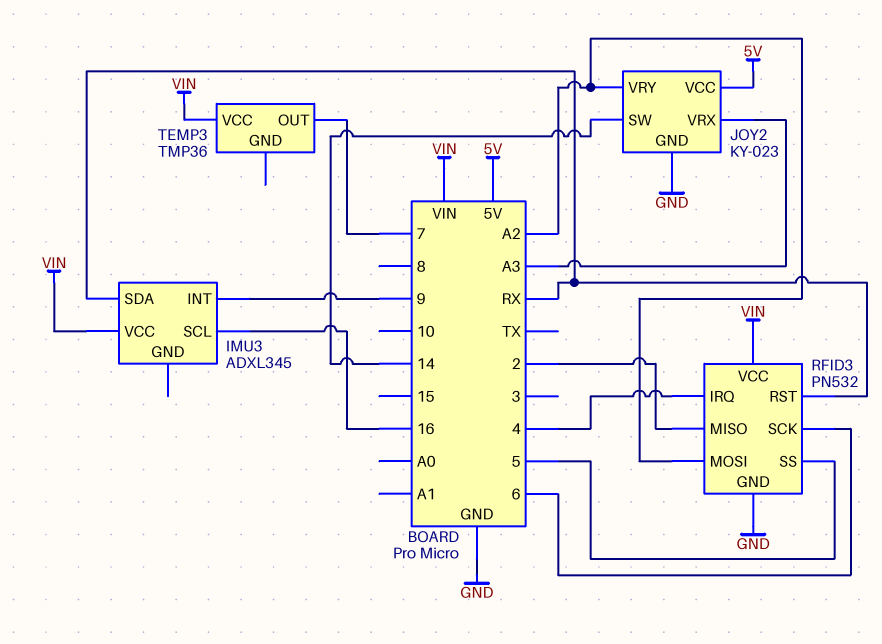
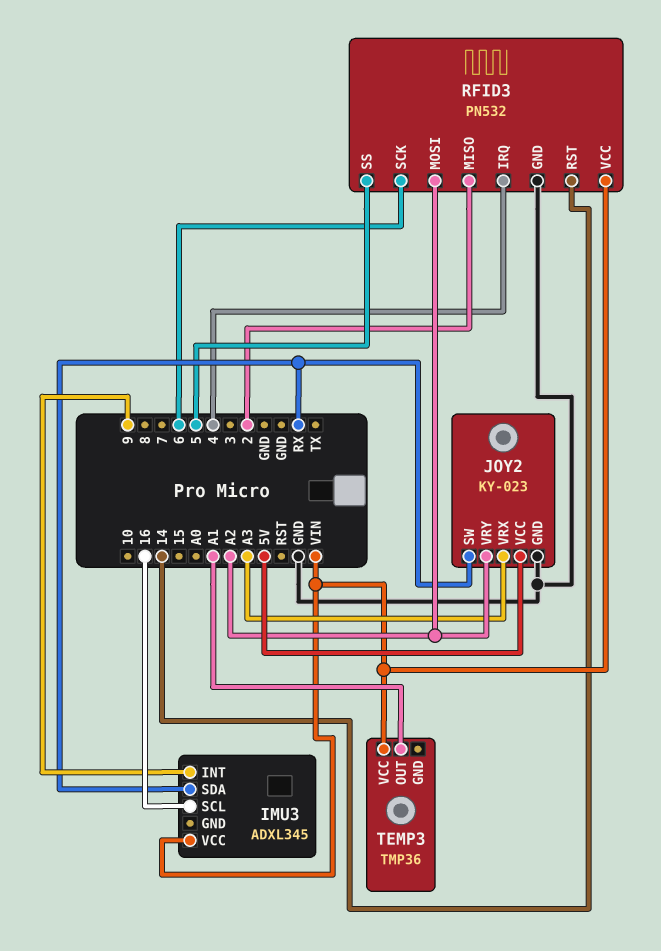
JOY2 pin SW: 14 -> RX
RFID3 pin RST: RX -> 14
TEMP3 pin OUT: 7 -> A1

